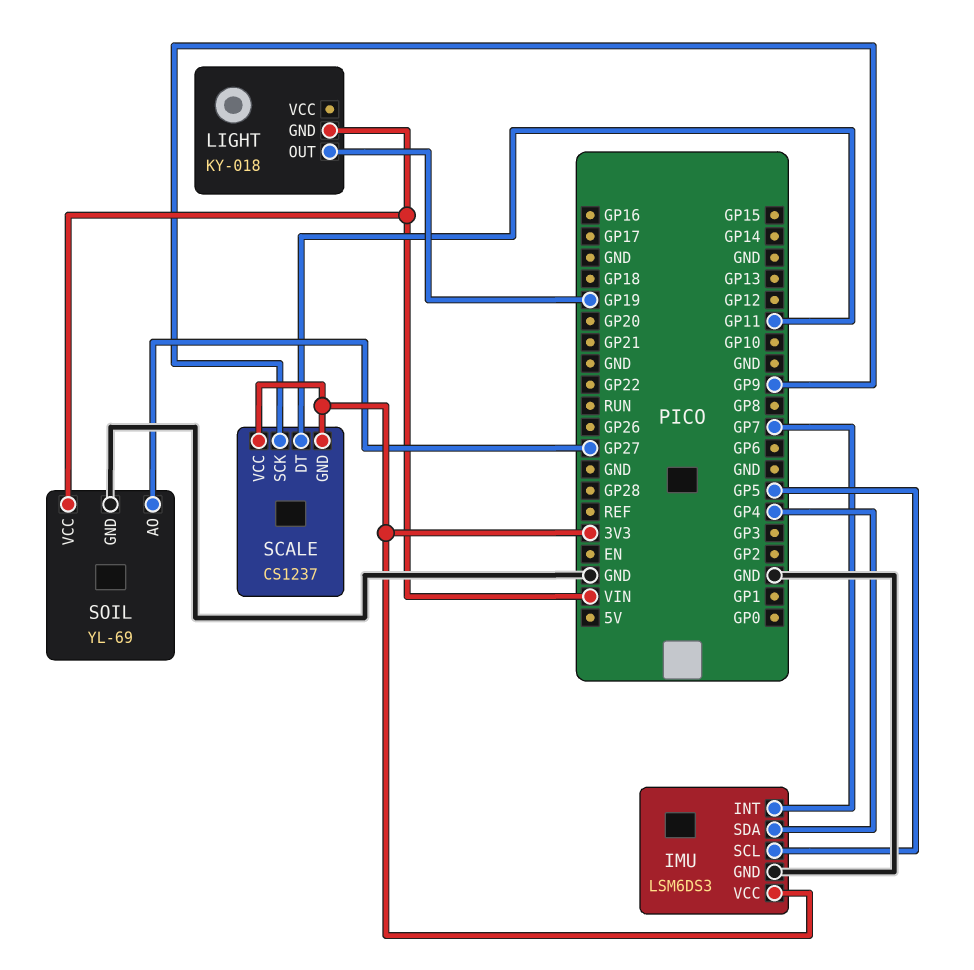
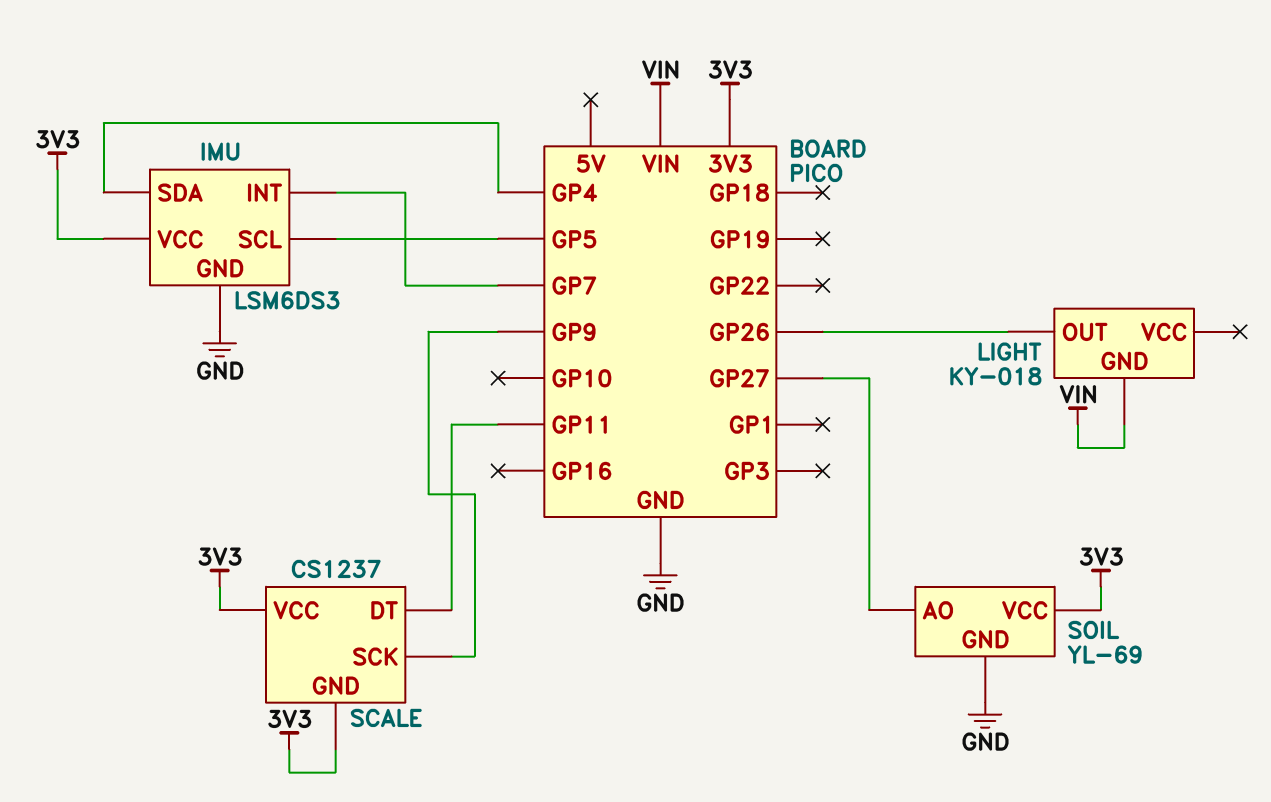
LIGHT pin OUT: GP19 -> GP26
SOIL pin VCC: VIN -> 3V3

